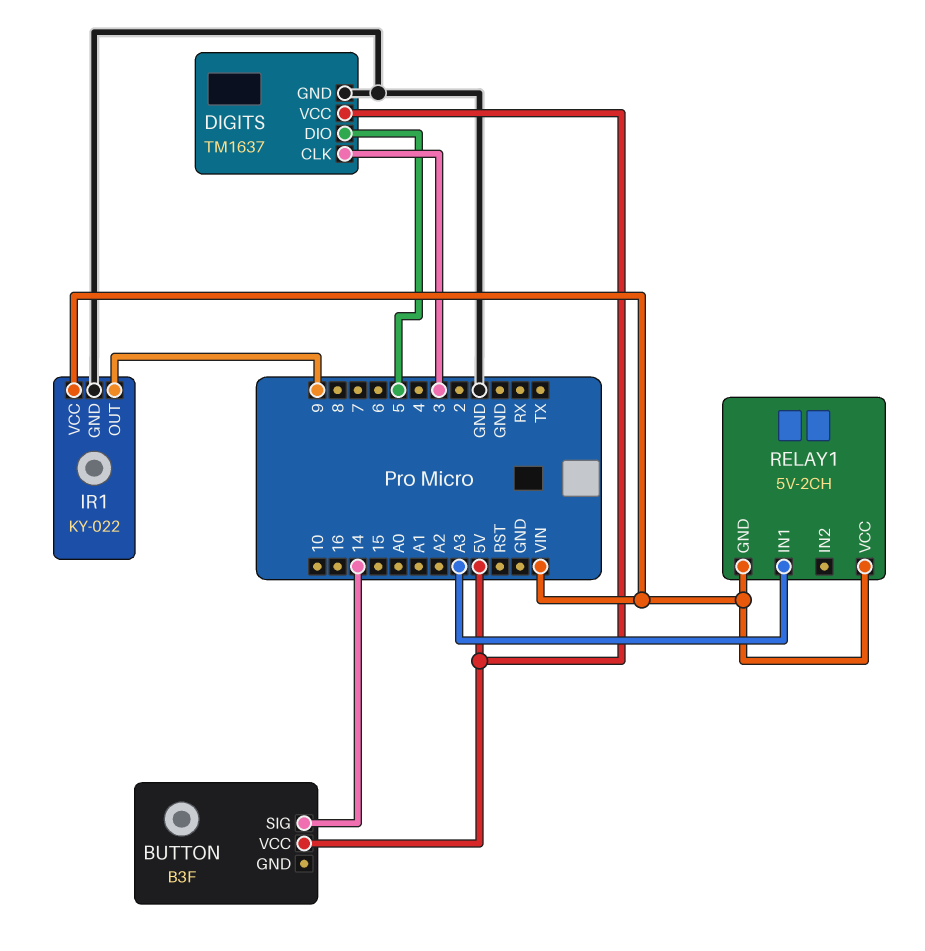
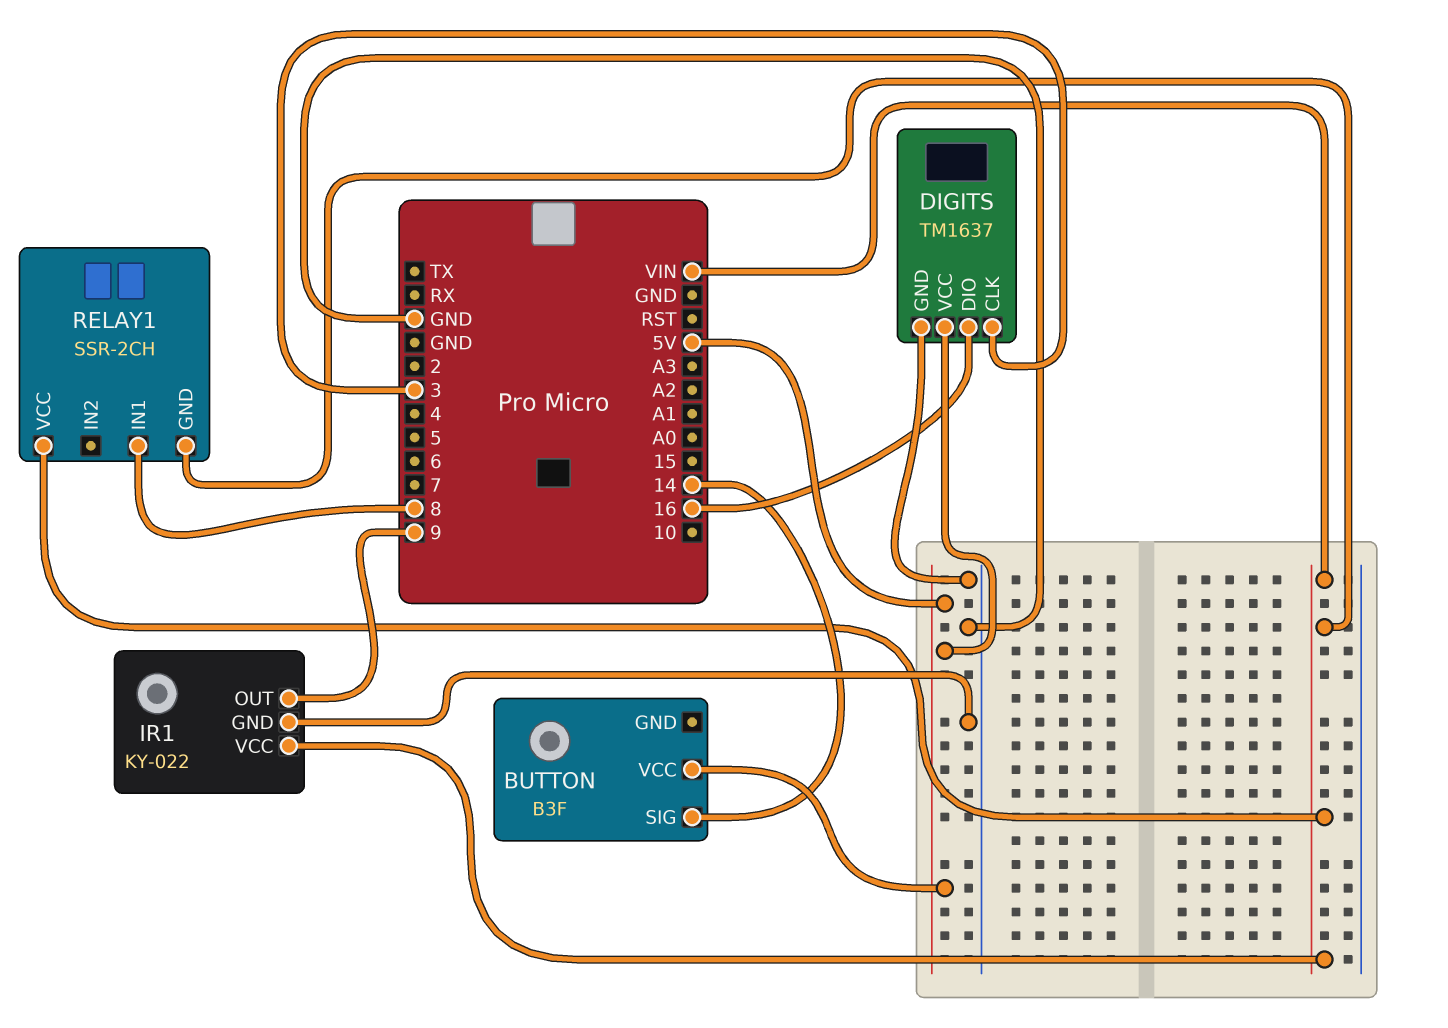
DIGITS pin DIO: 5 -> 16
RELAY1: 5V-2CH -> SSR-2CH
RELAY1 pin IN1: A3 -> 8

